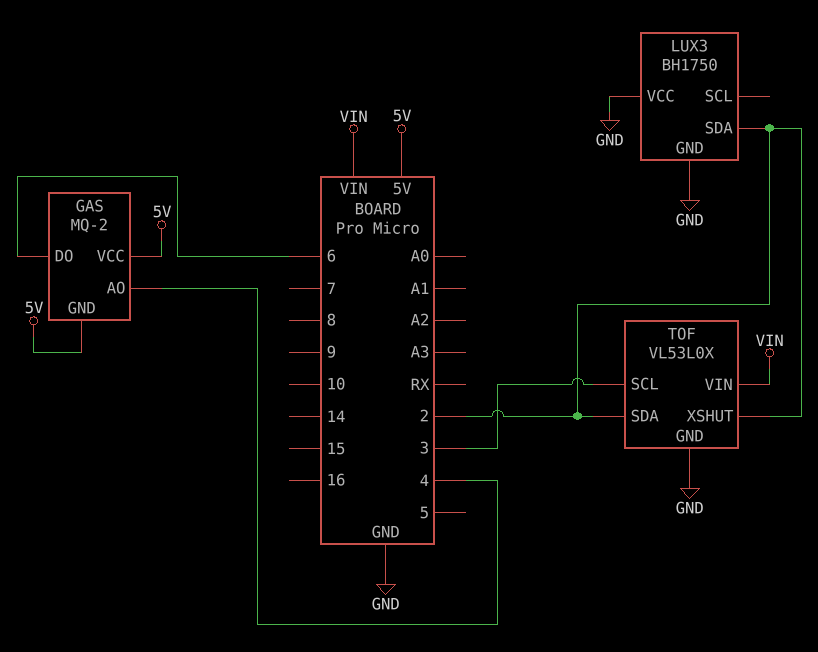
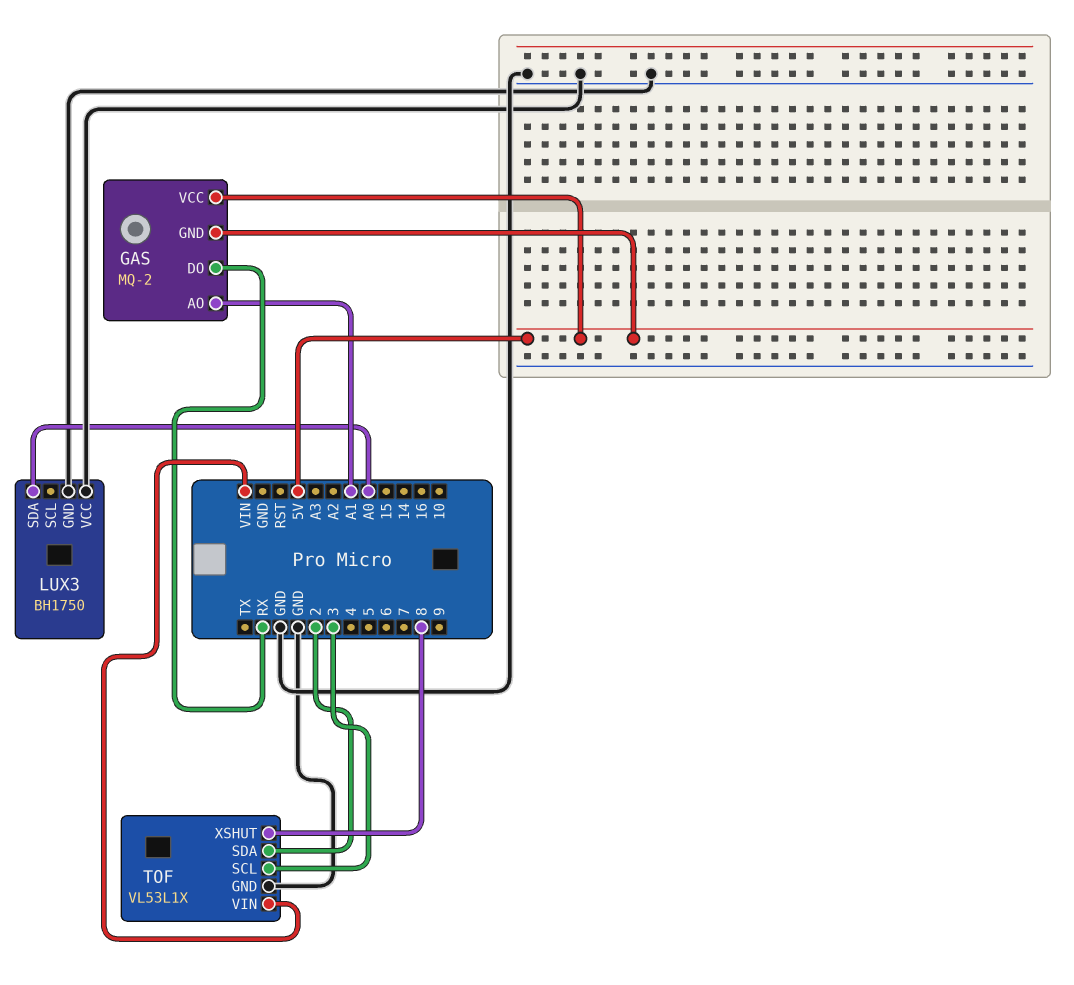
GAS pin AO: 4 -> A1
GAS pin DO: 6 -> RX
LUX3 pin SDA: 2 -> A0
TOF: VL53L0X -> VL53L1X
TOF pin XSHUT: 2 -> 8

